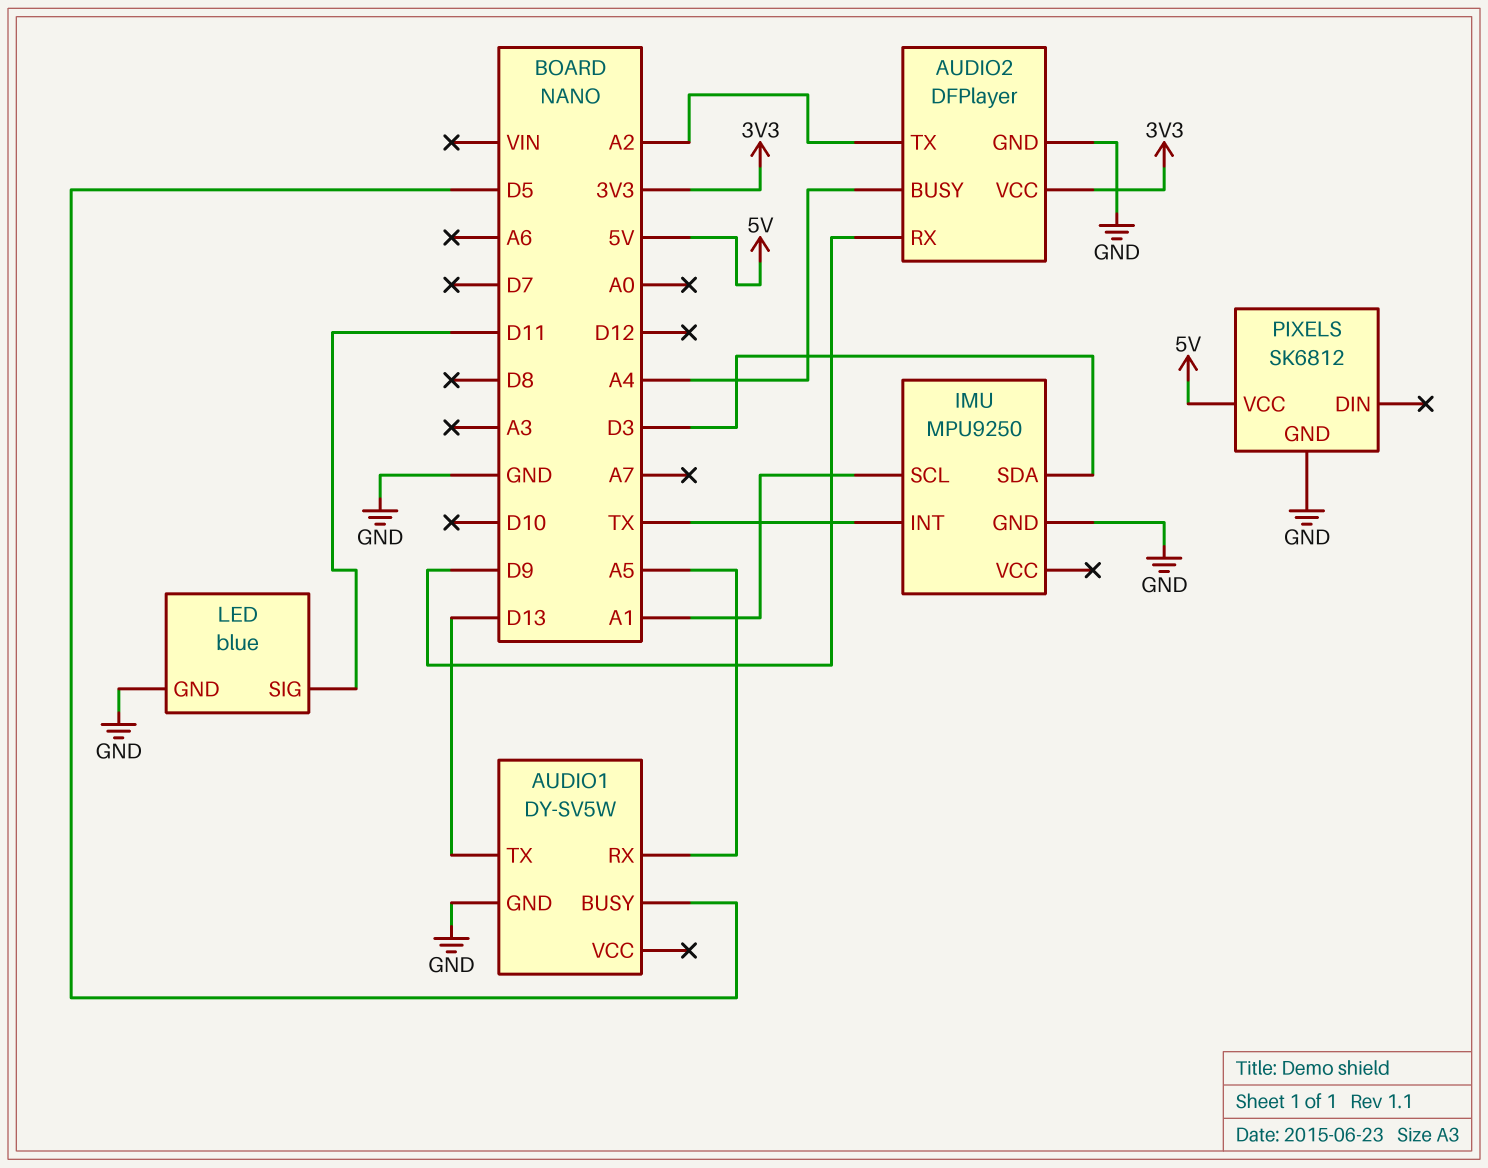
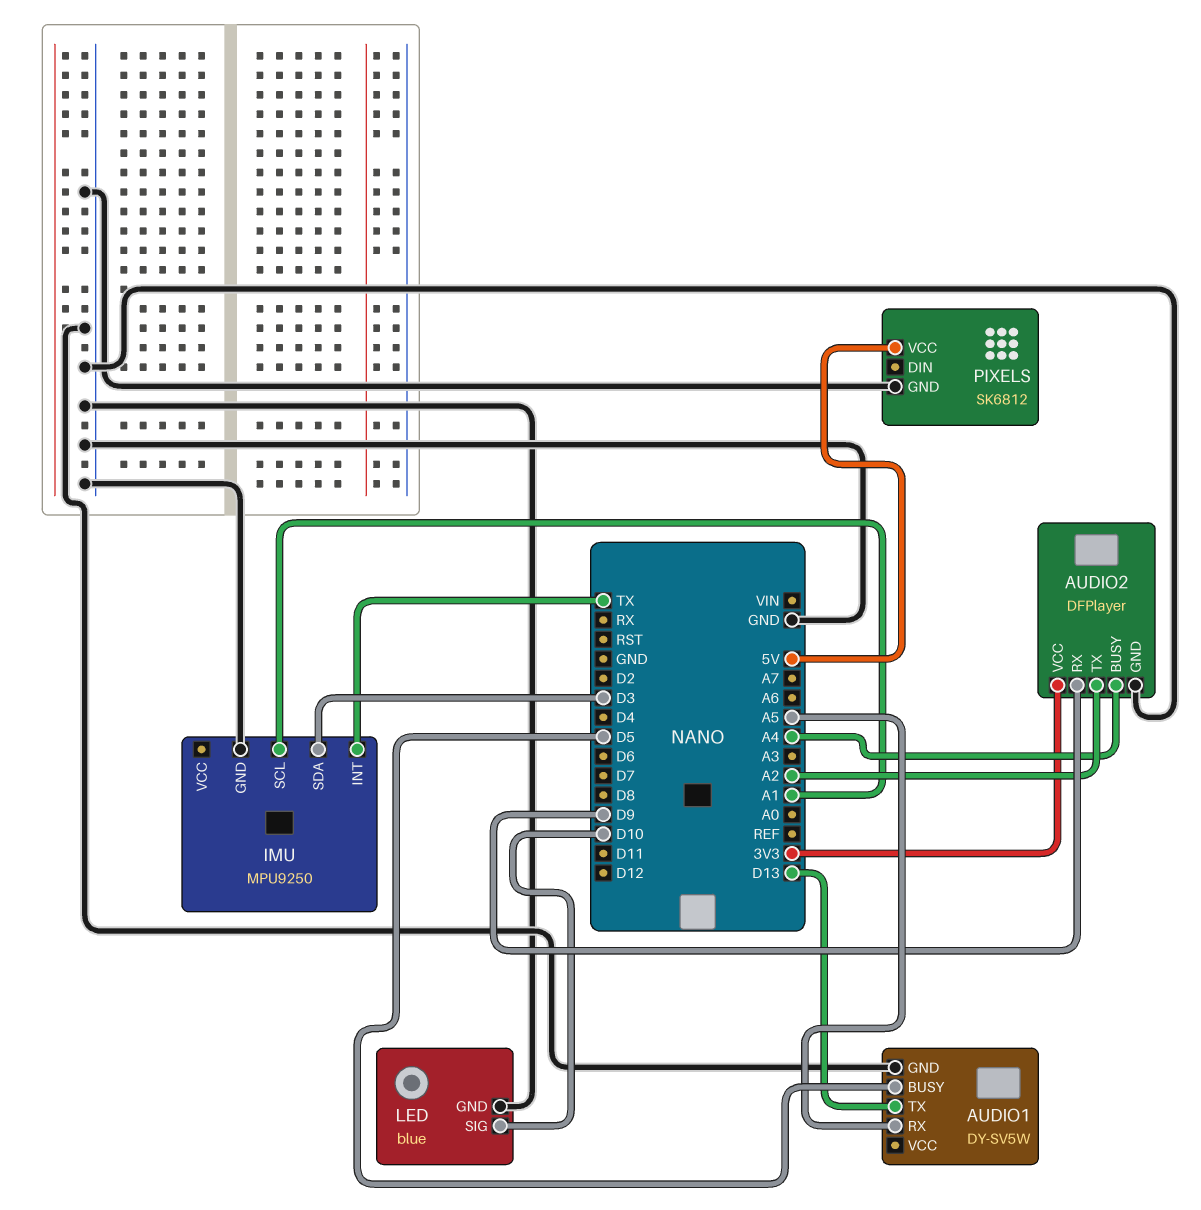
LED pin SIG: D11 -> D10

